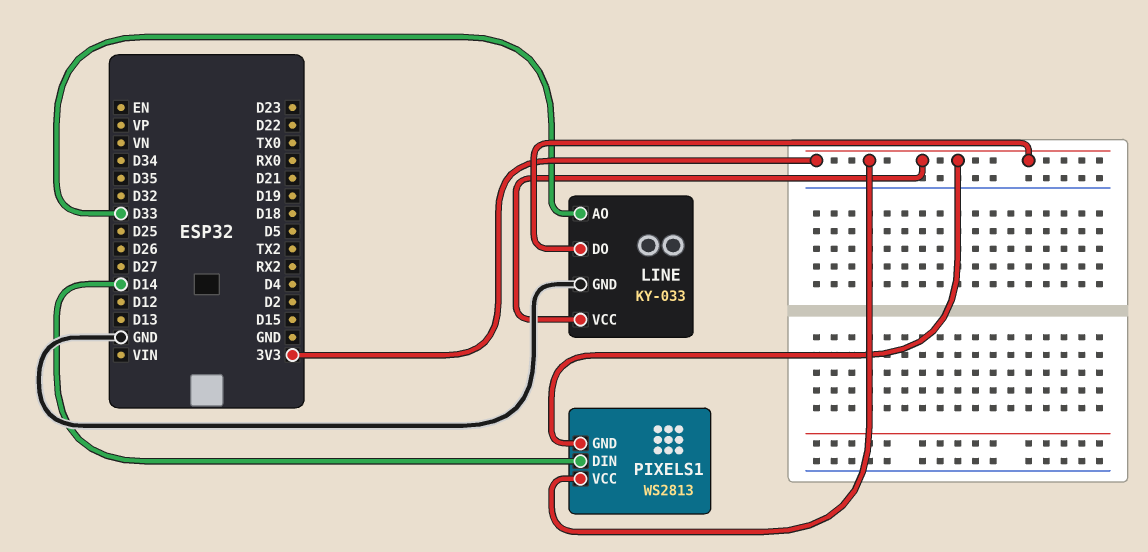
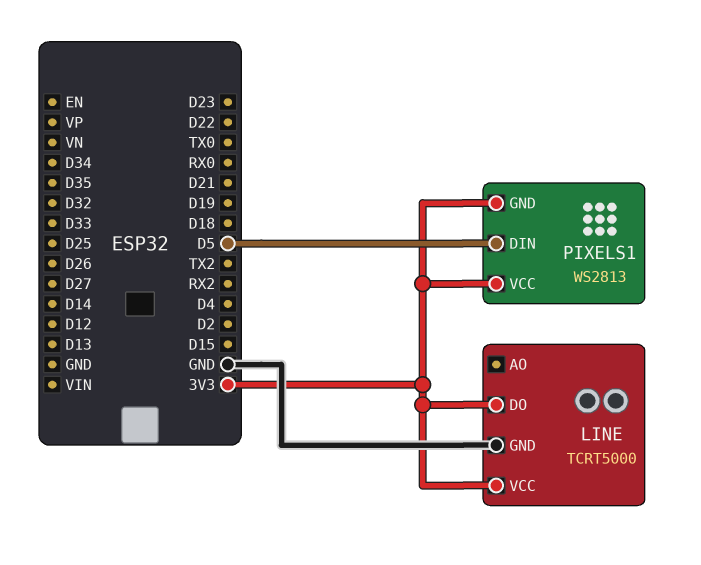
LINE: KY-033 -> TCRT5000
LINE pin AO: D33 -> none
PIXELS1 pin DIN: D14 -> D5

